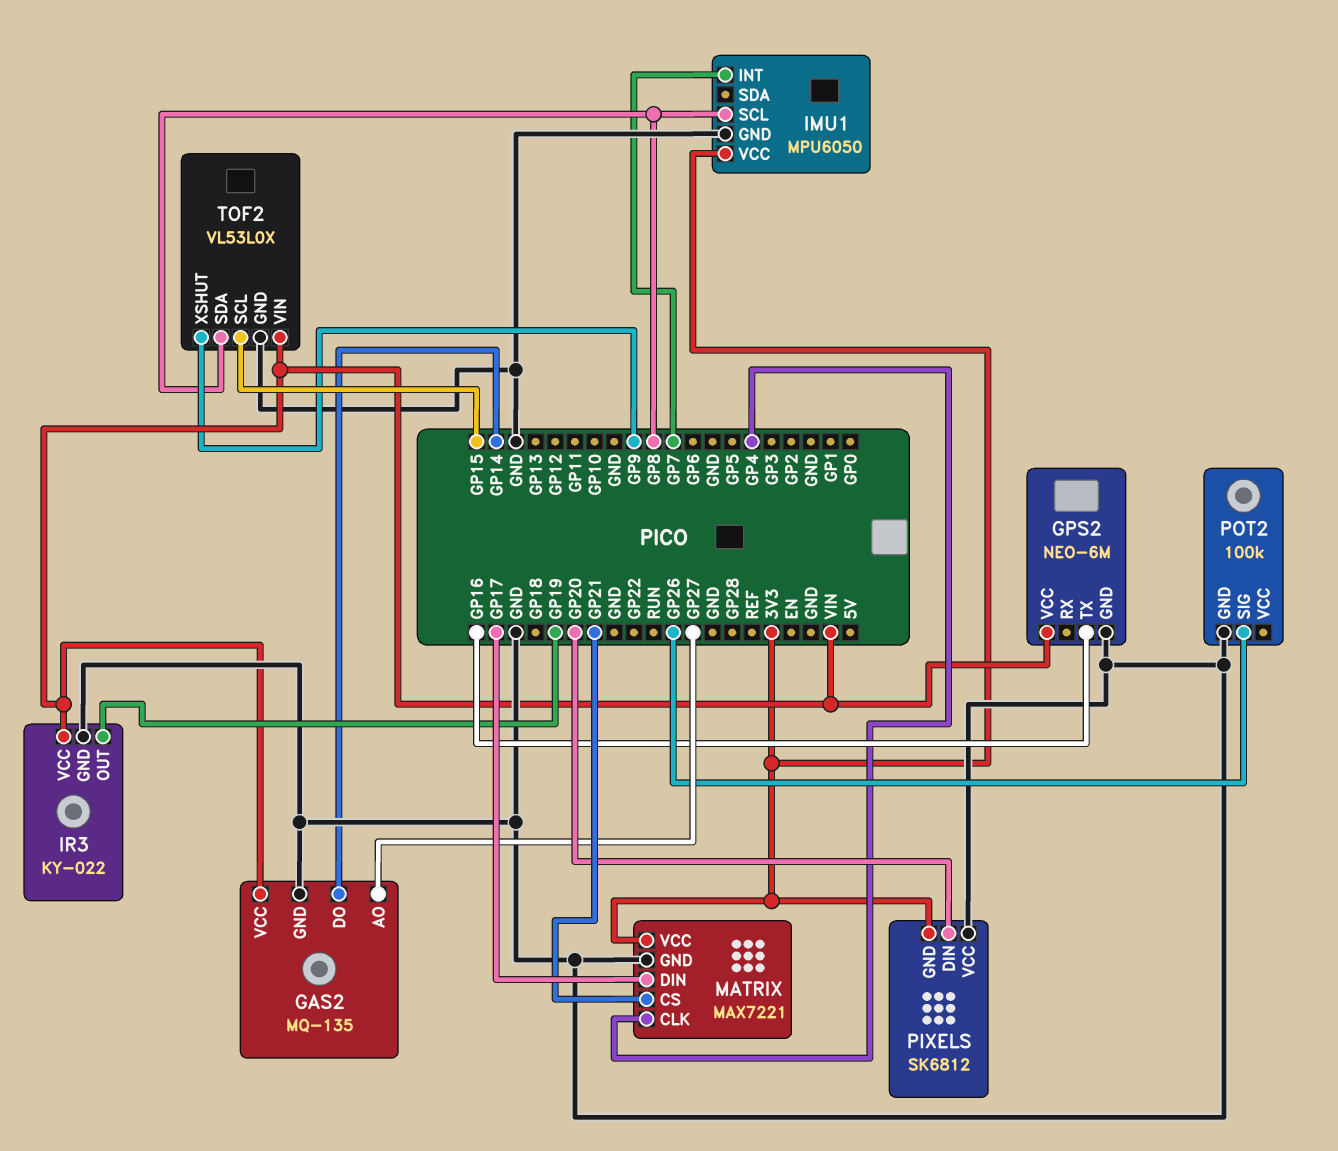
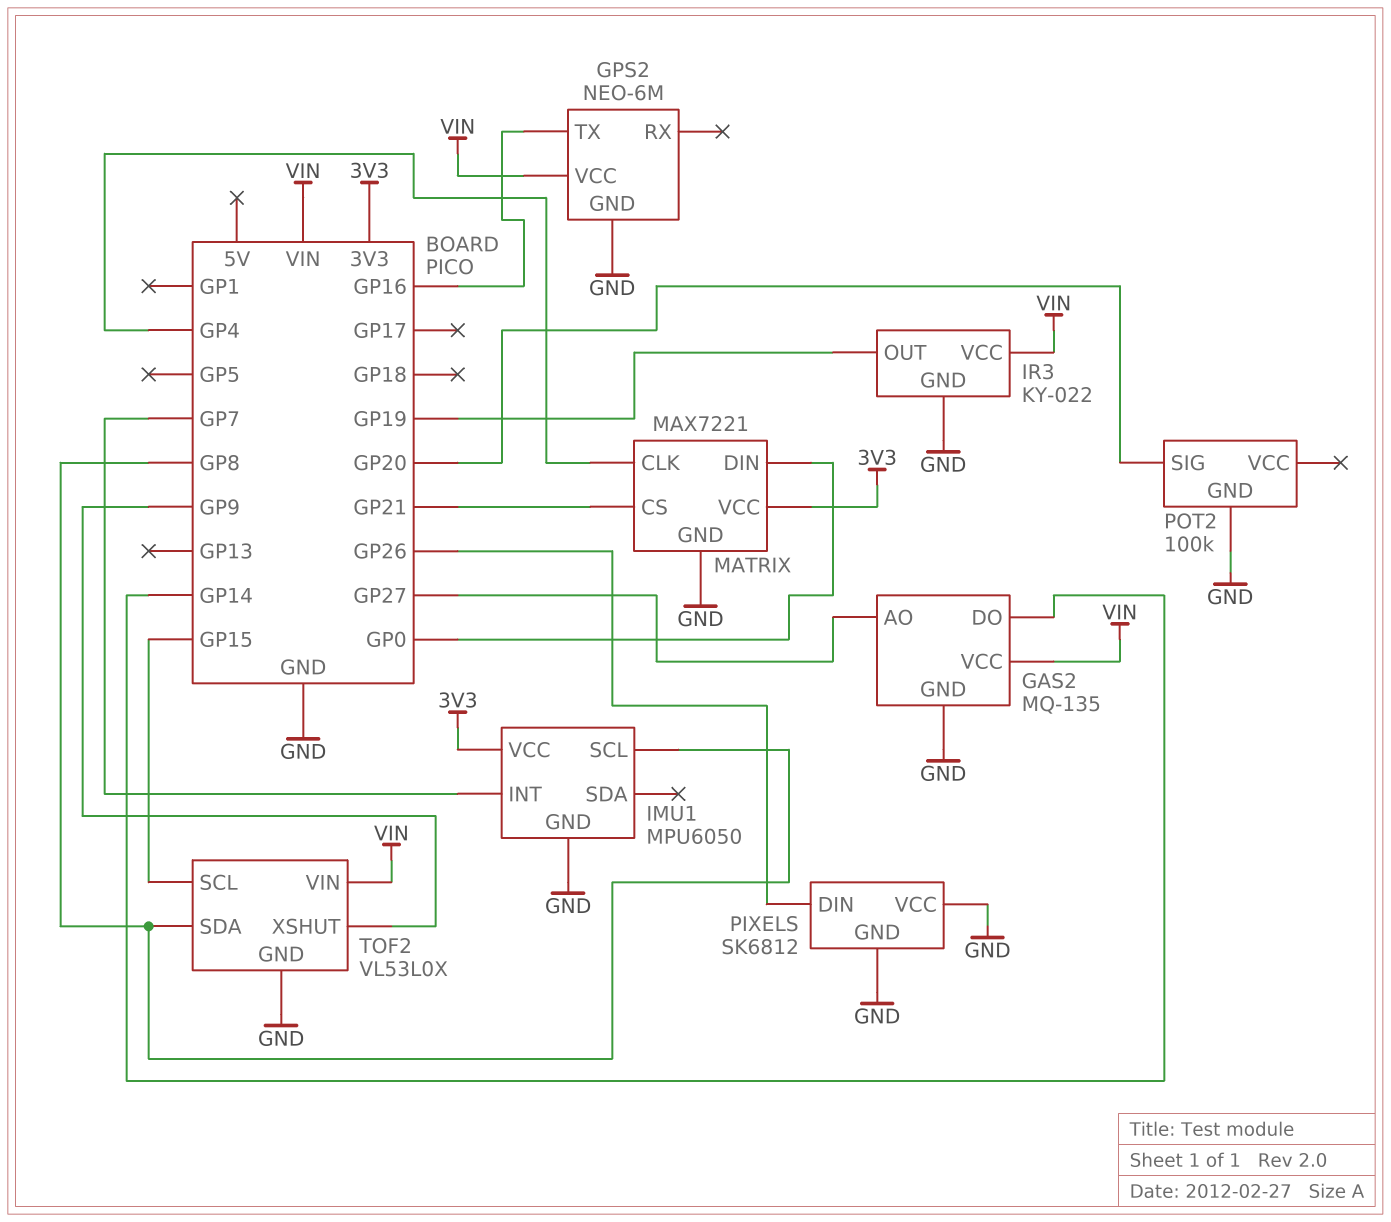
MATRIX pin DIN: GP17 -> GP0
PIXELS pin DIN: GP20 -> GP26
PIXELS pin GND: 3V3 -> GND
POT2 pin SIG: GP26 -> GP20

